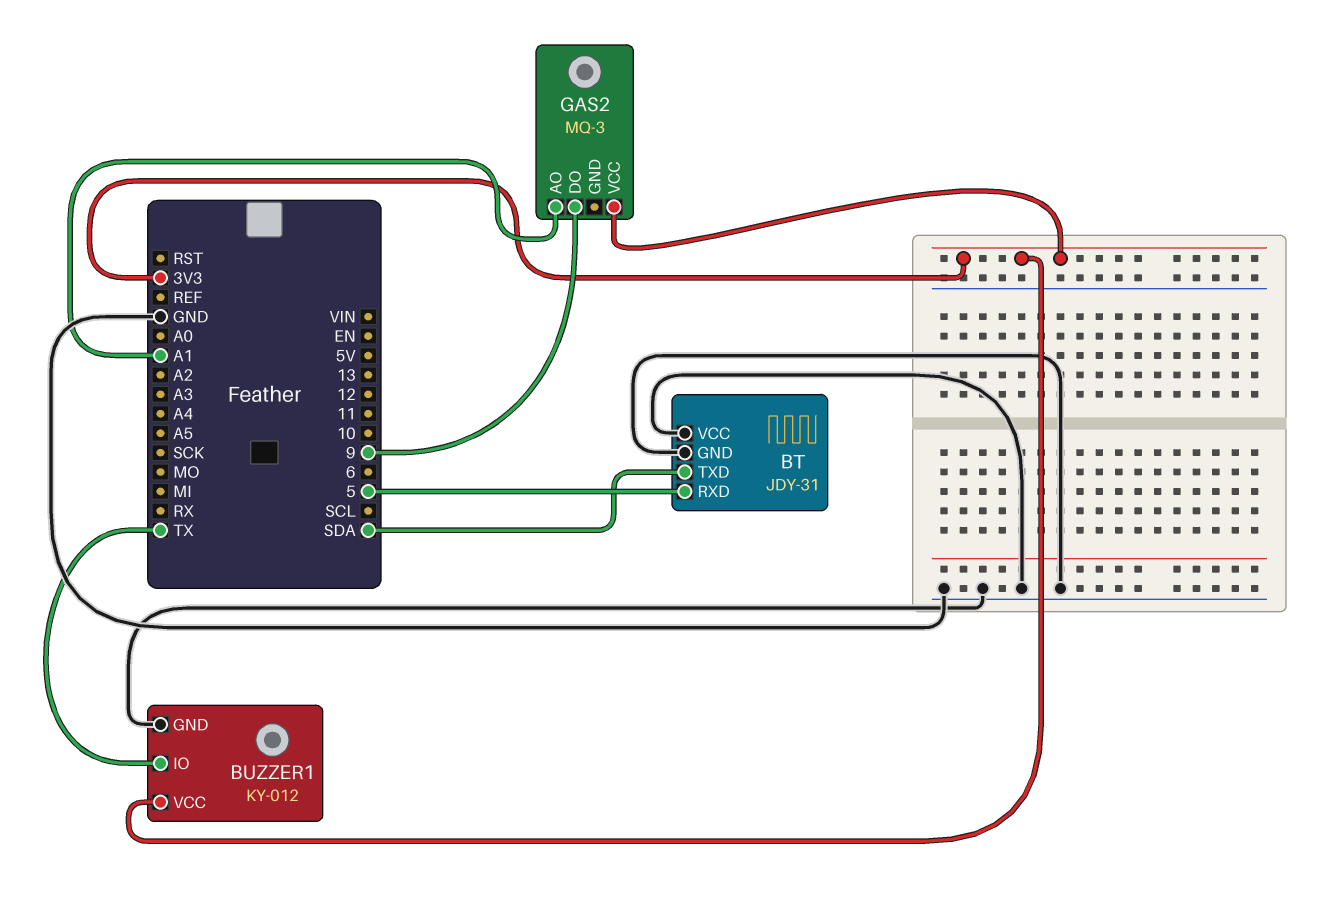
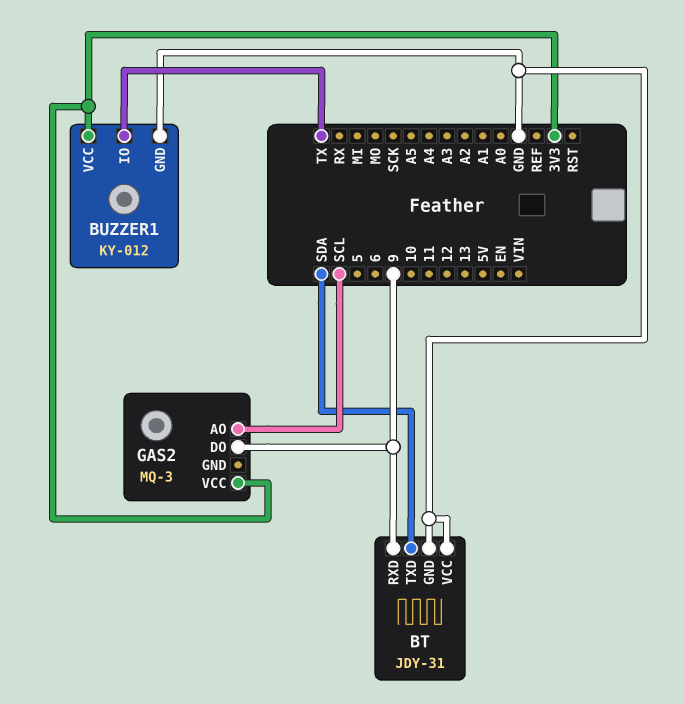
BT pin RXD: 5 -> 9
GAS2 pin AO: A1 -> SCL

